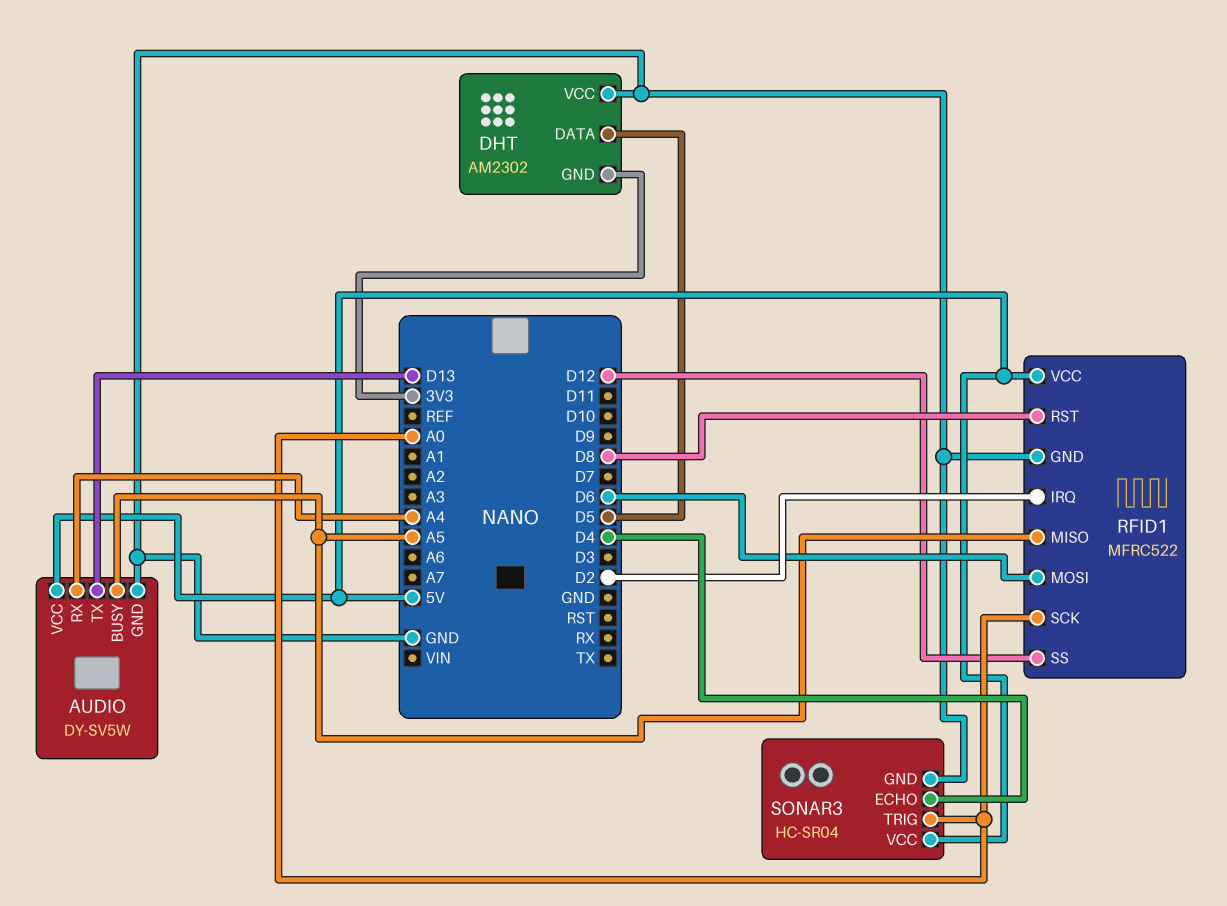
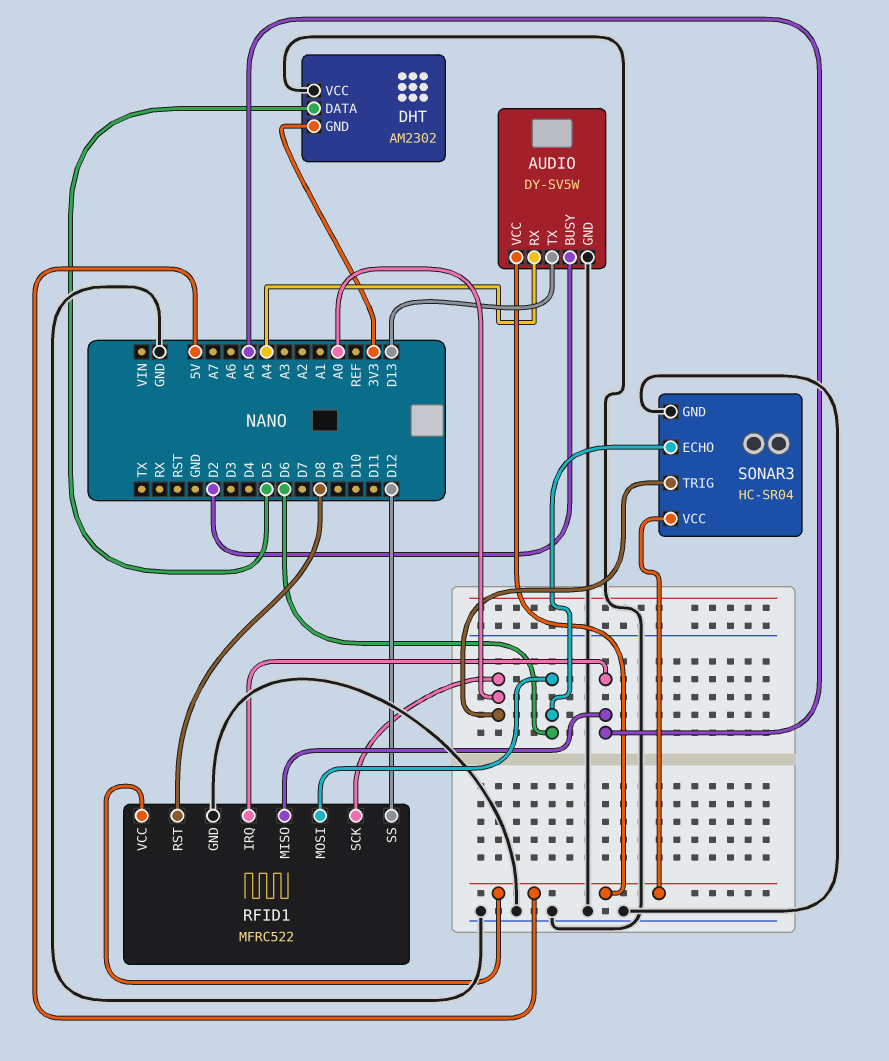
AUDIO pin BUSY: A5 -> D2
RFID1 pin IRQ: D2 -> A5
SONAR3 pin ECHO: D4 -> D6

